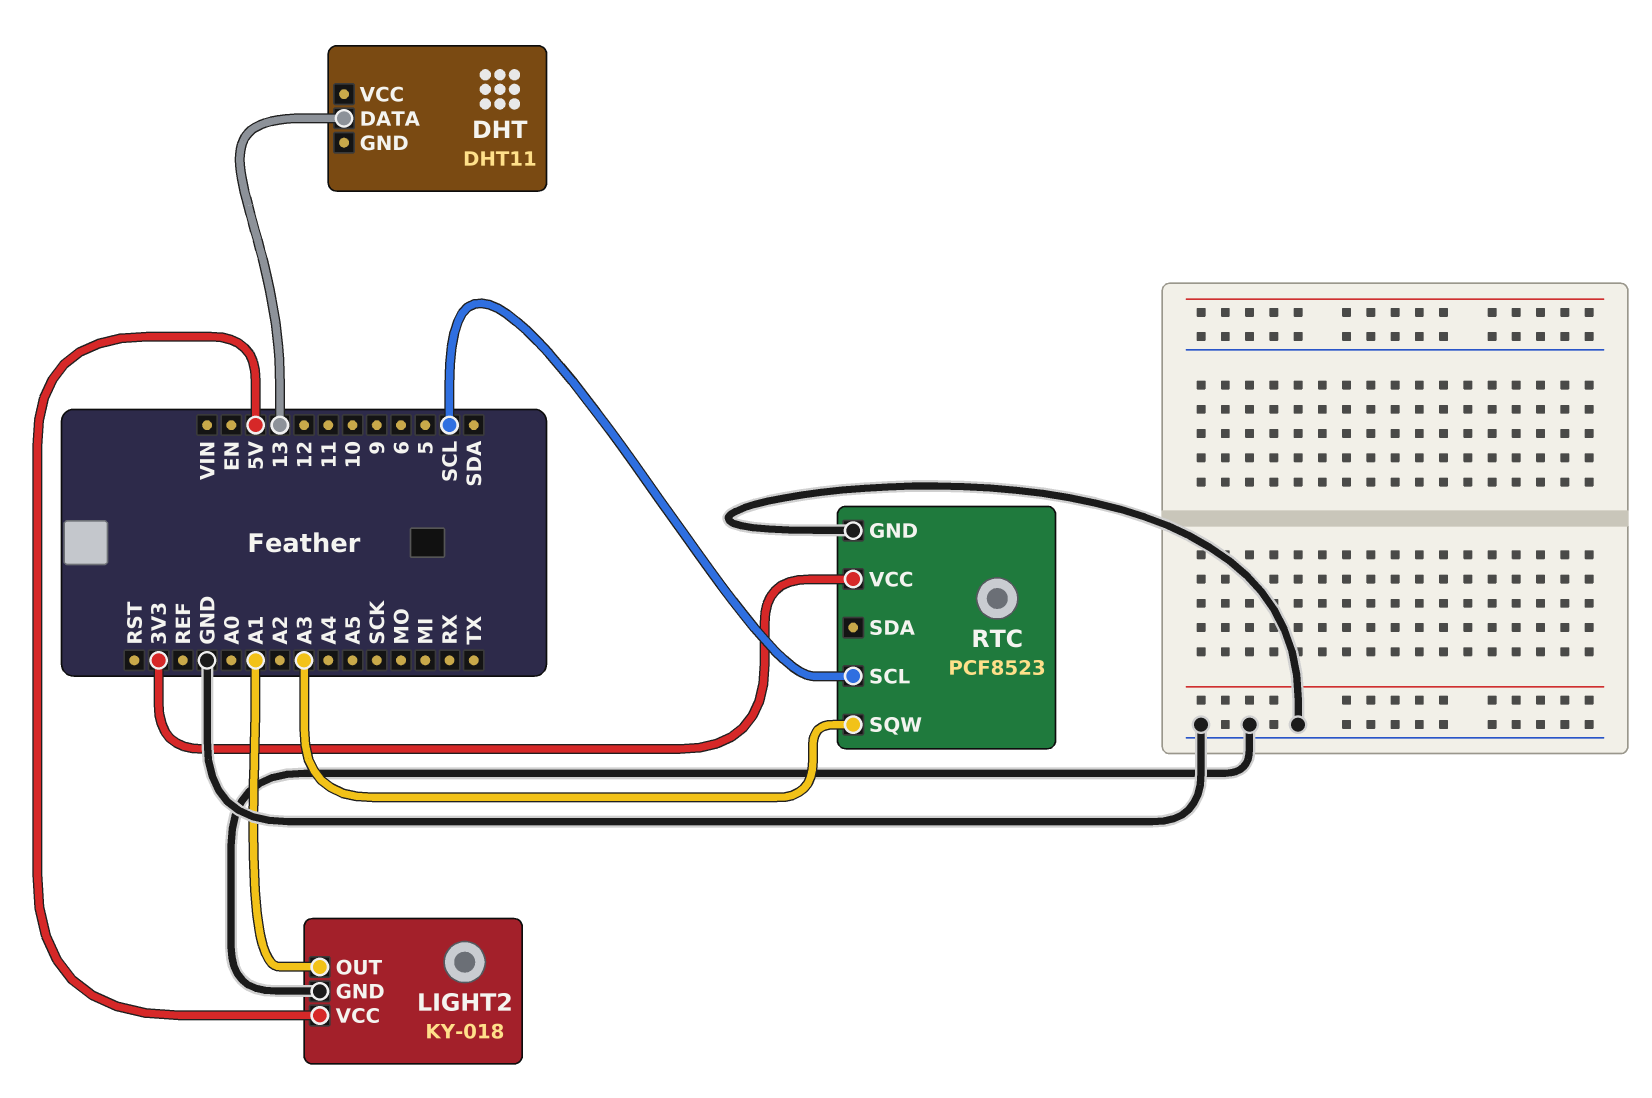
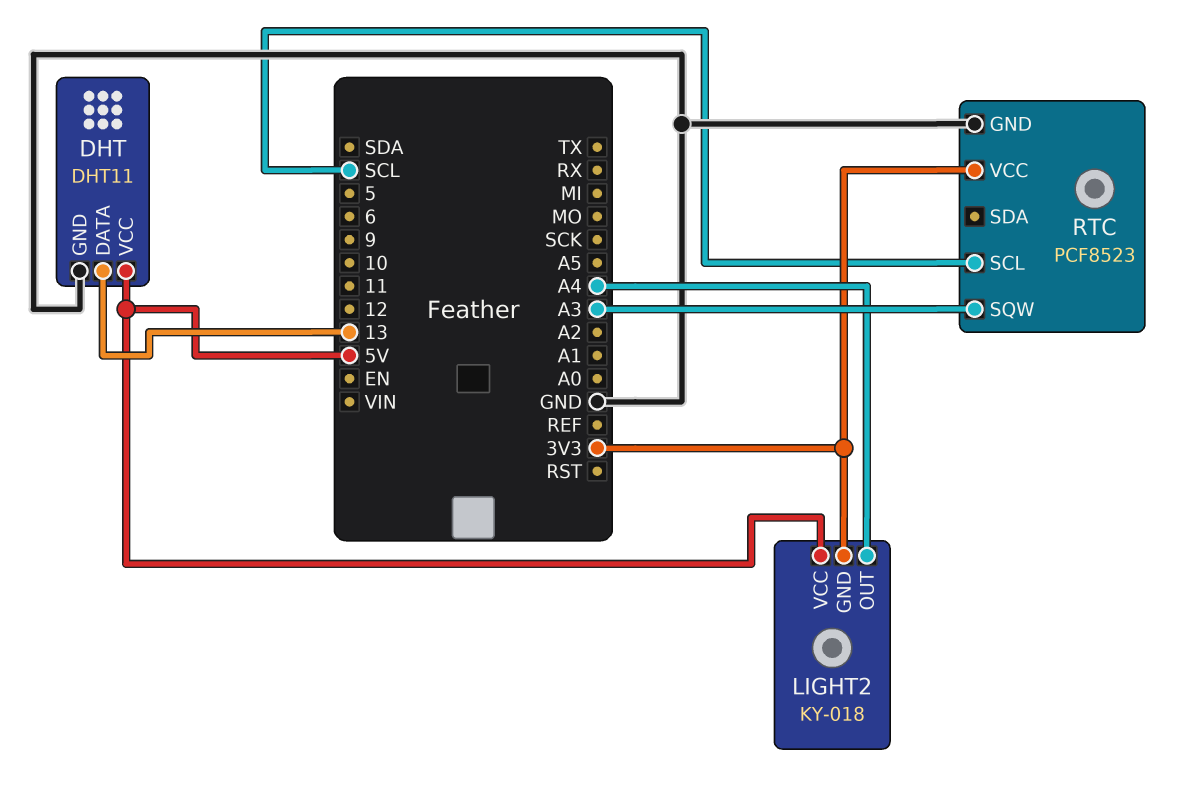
DHT pin GND: none -> GND
DHT pin VCC: none -> 5V
LIGHT2 pin GND: GND -> 3V3
LIGHT2 pin OUT: A1 -> A4

